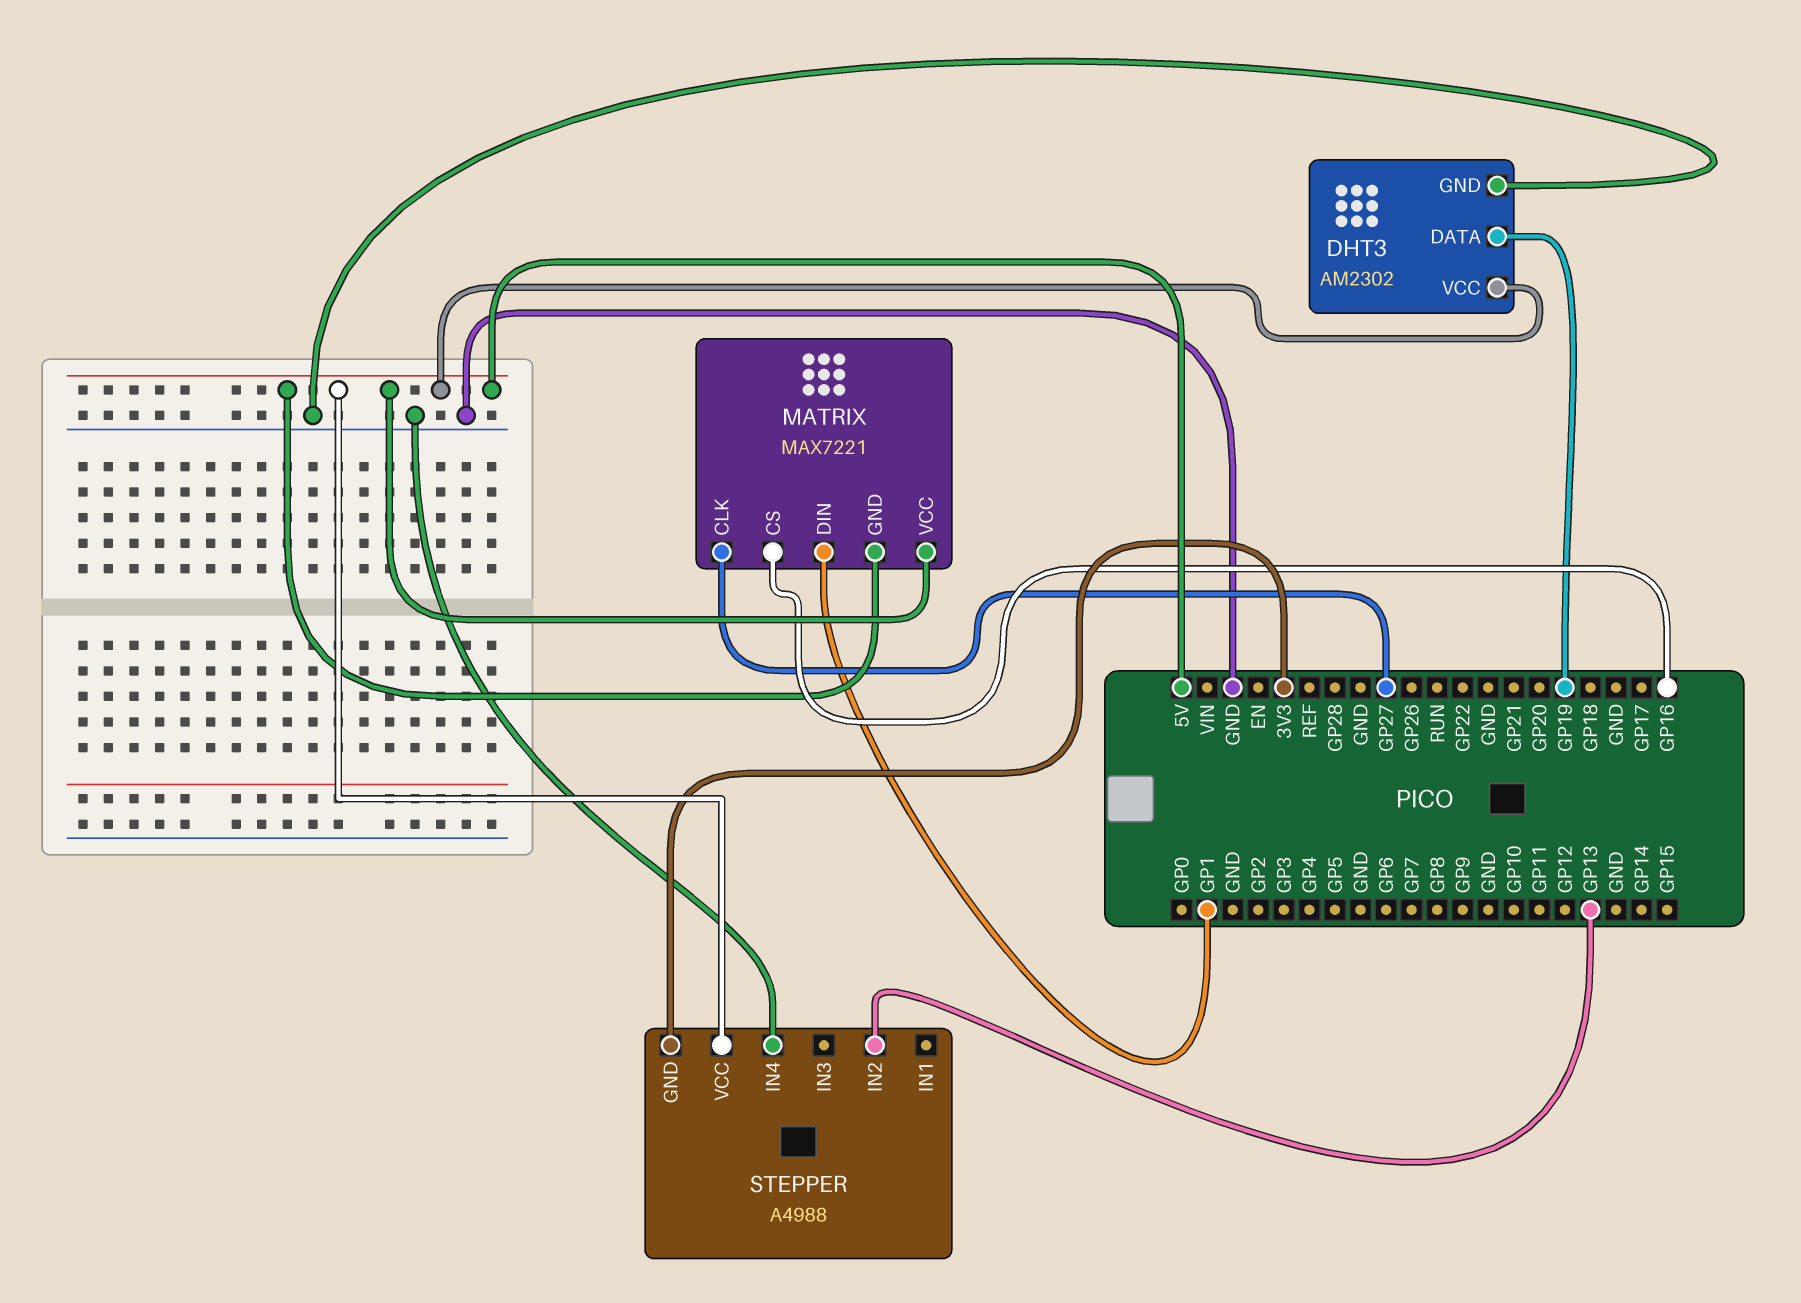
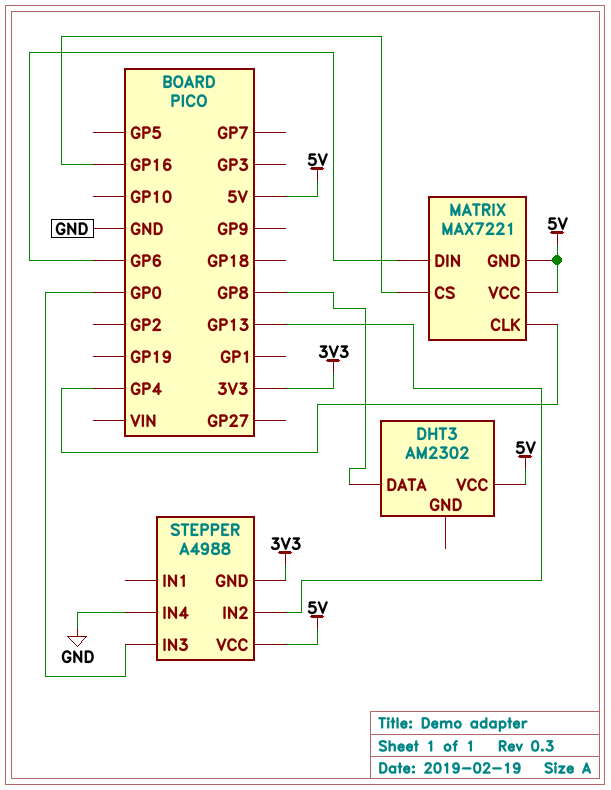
DHT3 pin DATA: GP19 -> GP8
DHT3 pin GND: GND -> none
MATRIX pin CLK: GP27 -> GP4
MATRIX pin DIN: GP1 -> GP6
STEPPER pin IN3: none -> GP0

